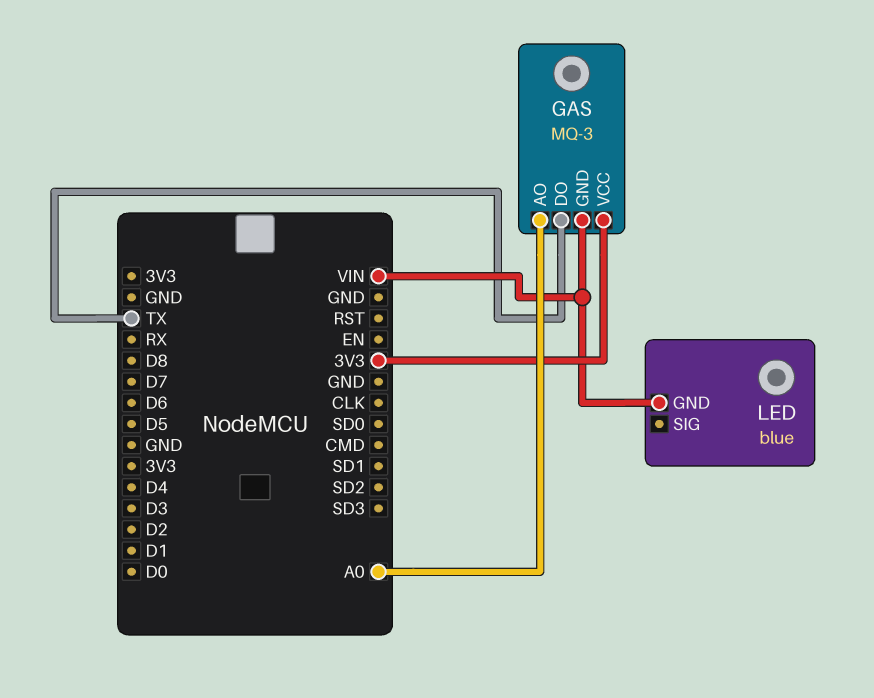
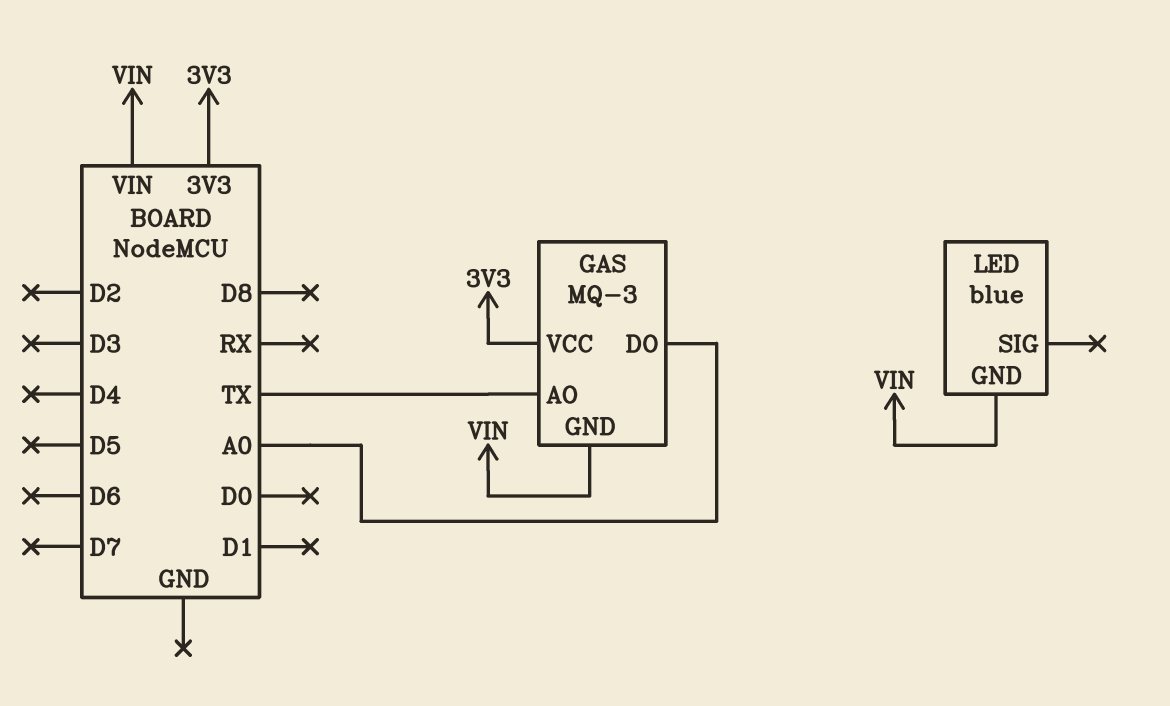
GAS pin AO: A0 -> TX
GAS pin DO: TX -> A0

